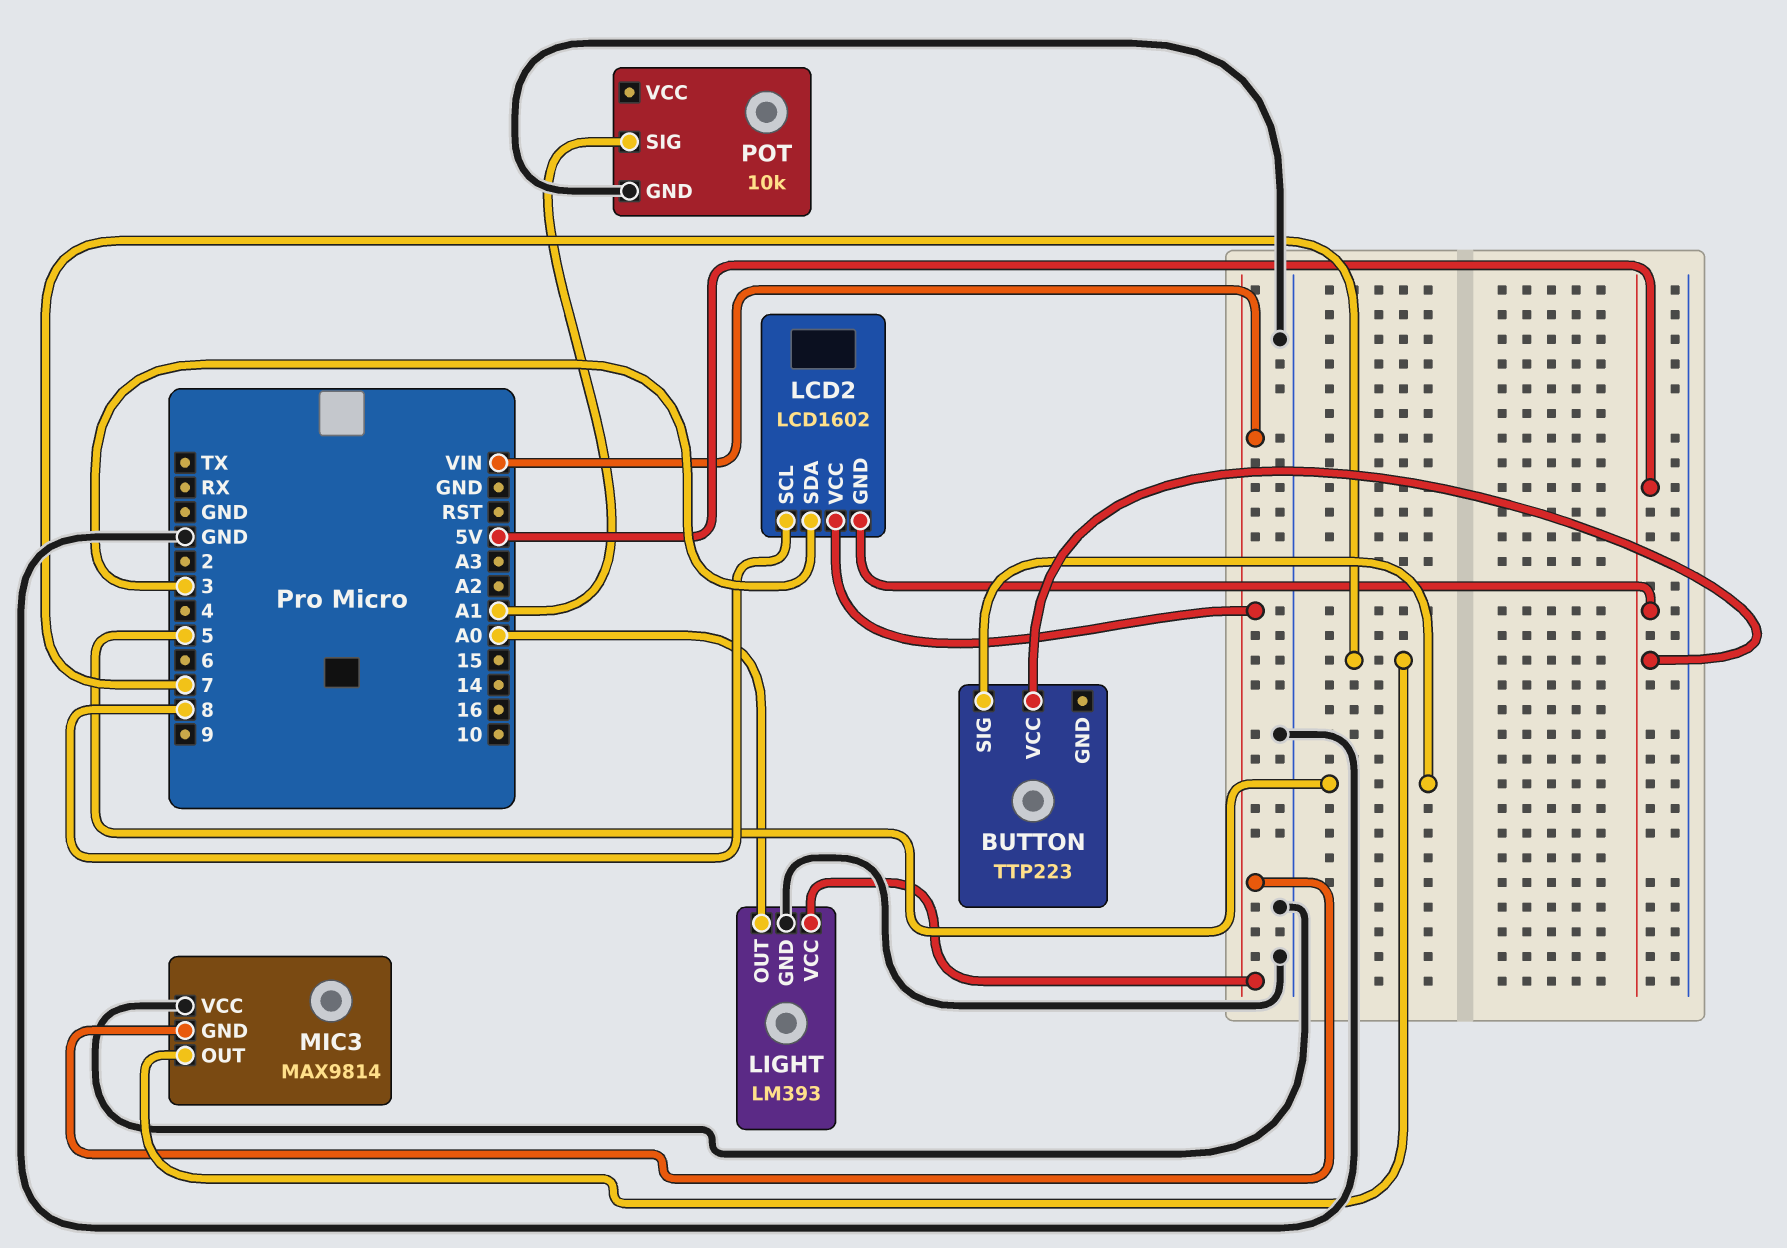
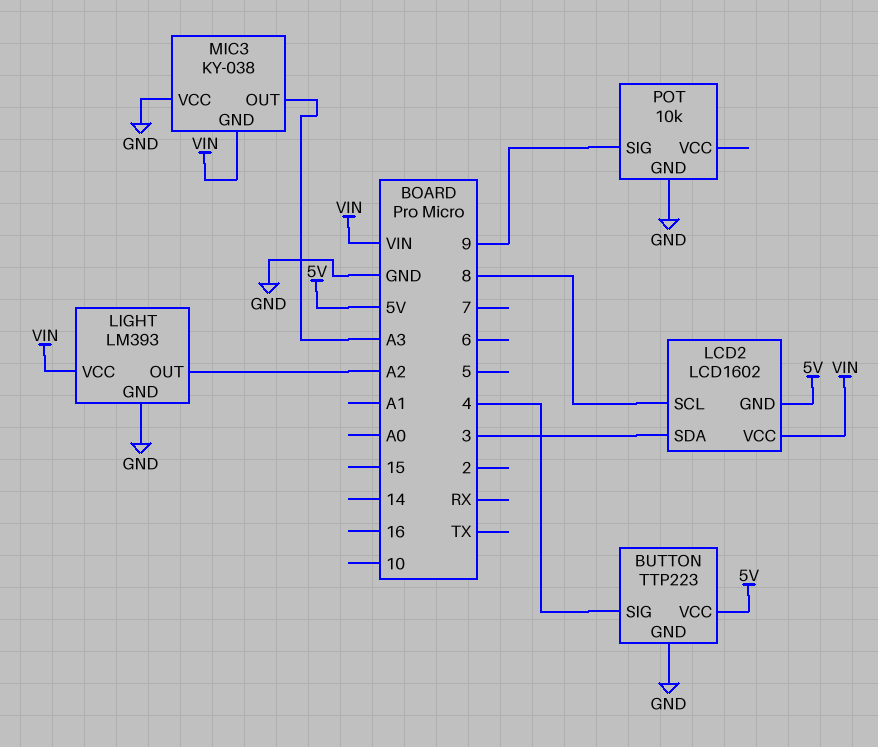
BUTTON pin GND: none -> GND
BUTTON pin SIG: 5 -> 4
LIGHT pin OUT: A0 -> A2
MIC3: MAX9814 -> KY-038
MIC3 pin OUT: 7 -> A3
POT pin SIG: A1 -> 9

